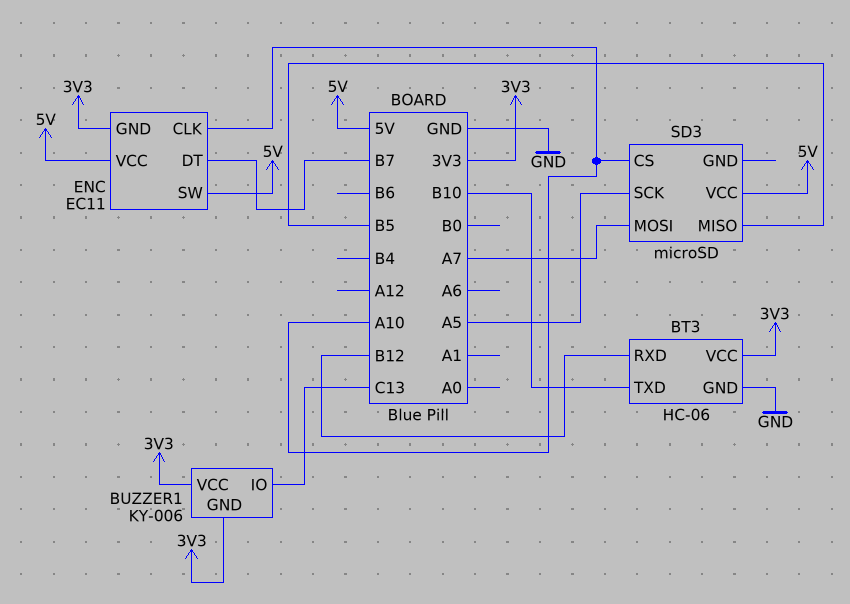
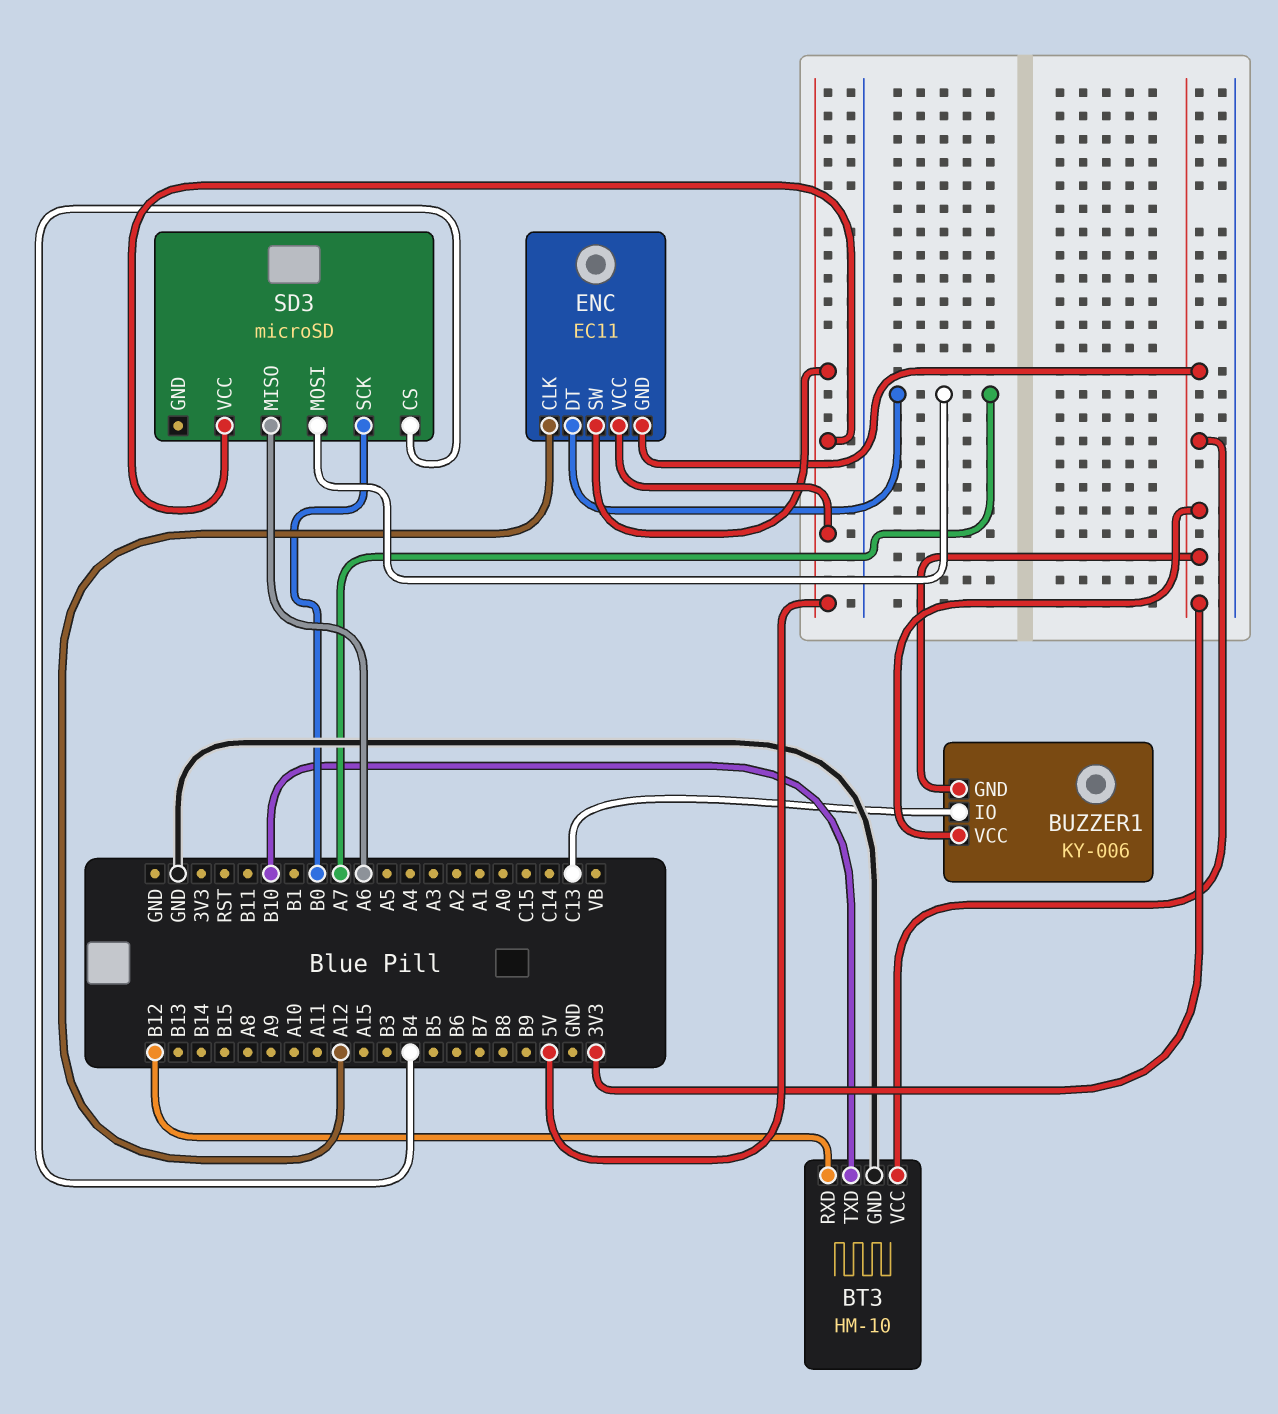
BT3: HC-06 -> HM-10
ENC pin CLK: A10 -> A12
ENC pin DT: B7 -> A7
SD3 pin CS: A10 -> B4
SD3 pin MISO: B5 -> A6
SD3 pin SCK: A5 -> B0

